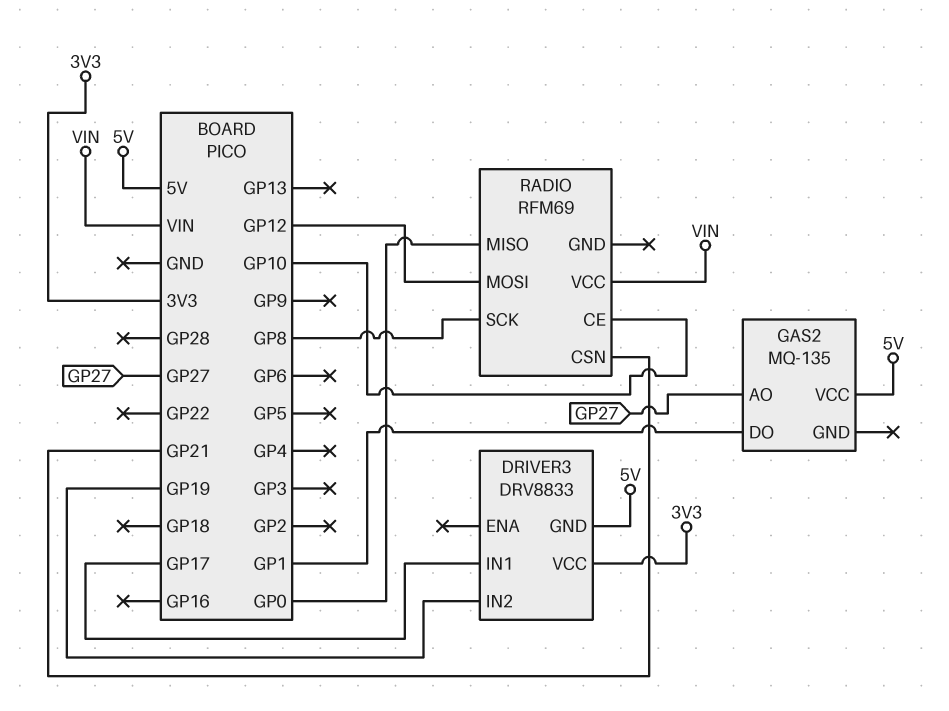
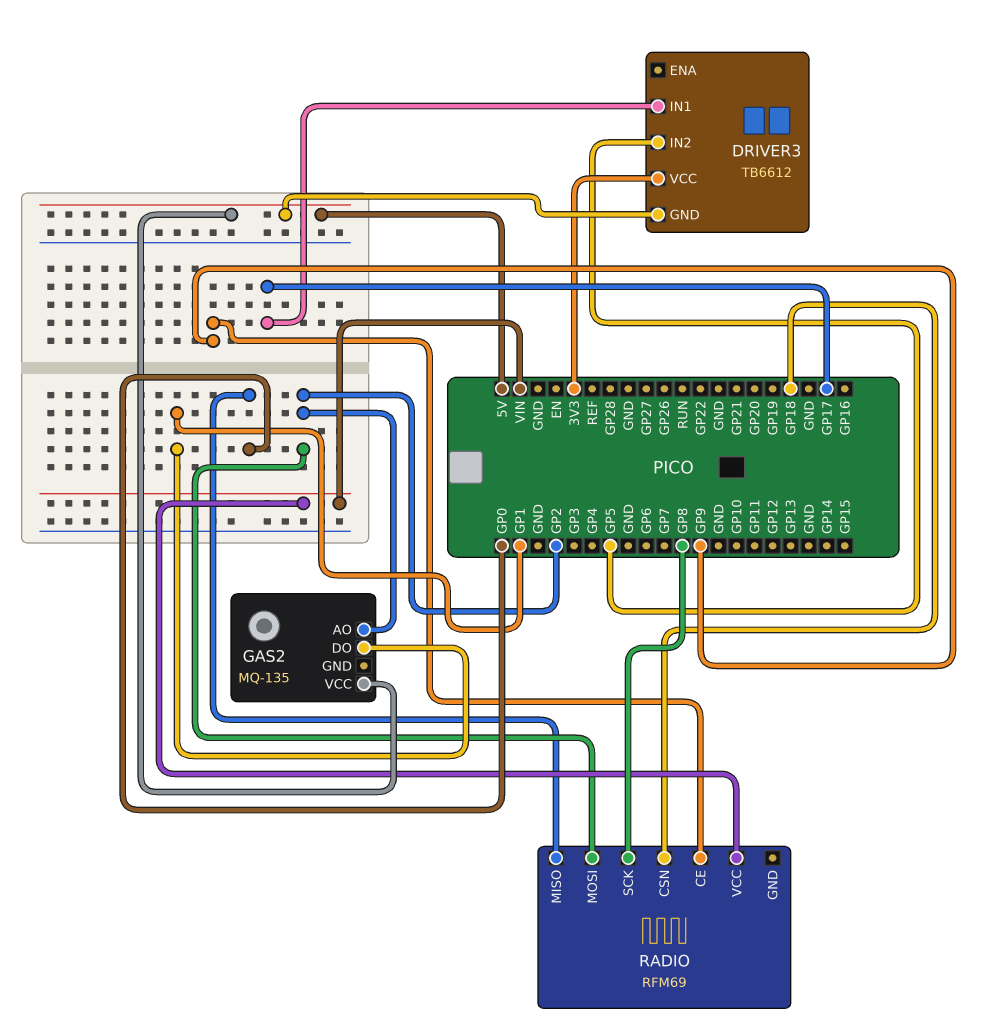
DRIVER3: DRV8833 -> TB6612
DRIVER3 pin IN2: GP19 -> GP5
GAS2 pin AO: GP27 -> GP2
RADIO pin CE: GP10 -> GP9
RADIO pin CSN: GP21 -> GP18
RADIO pin MOSI: GP12 -> GP2

